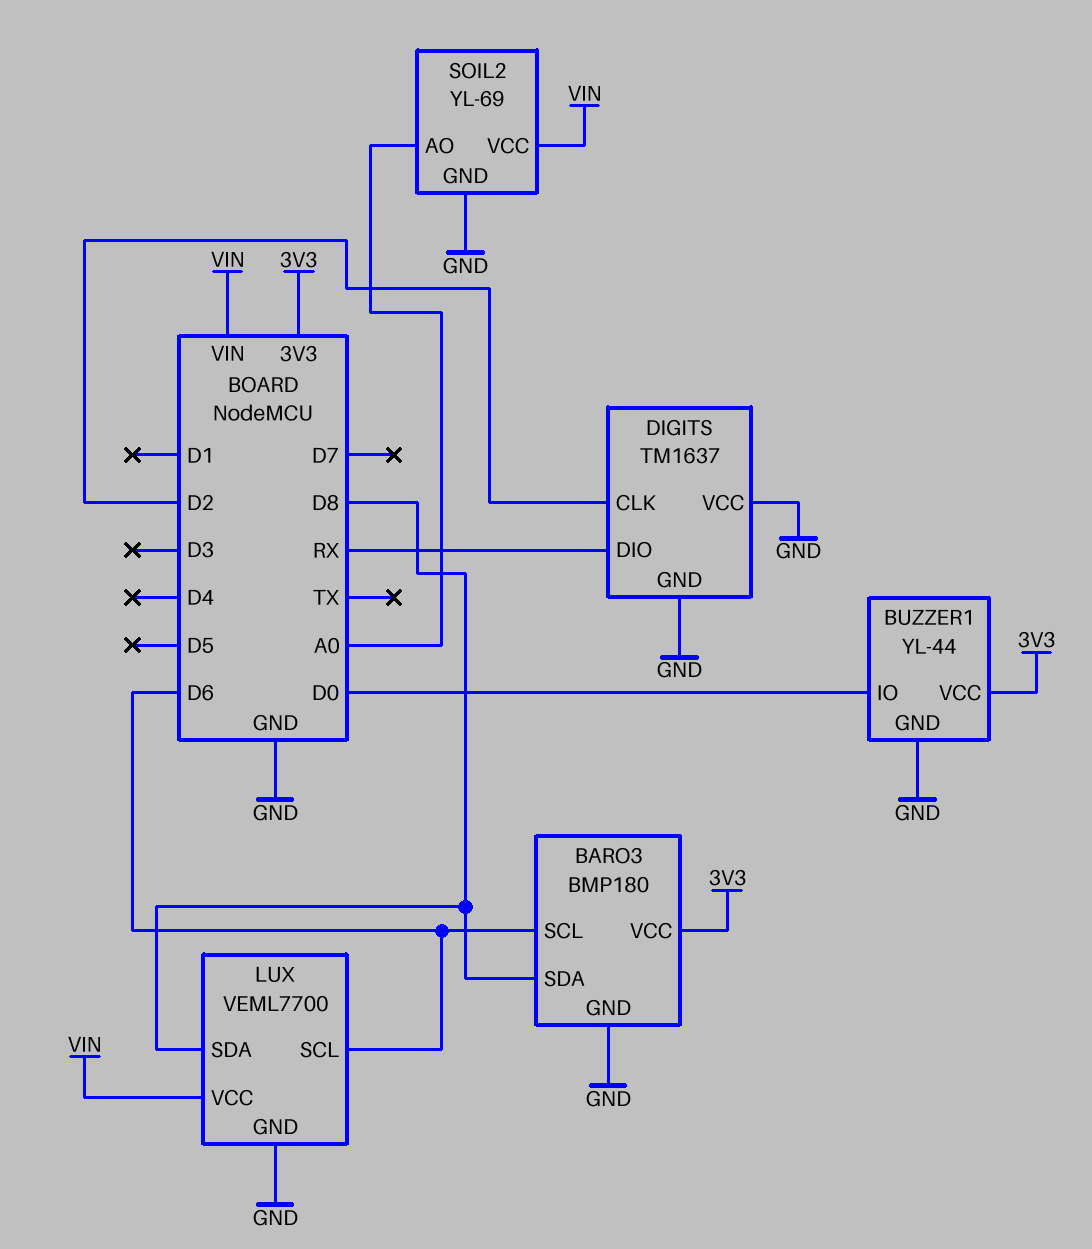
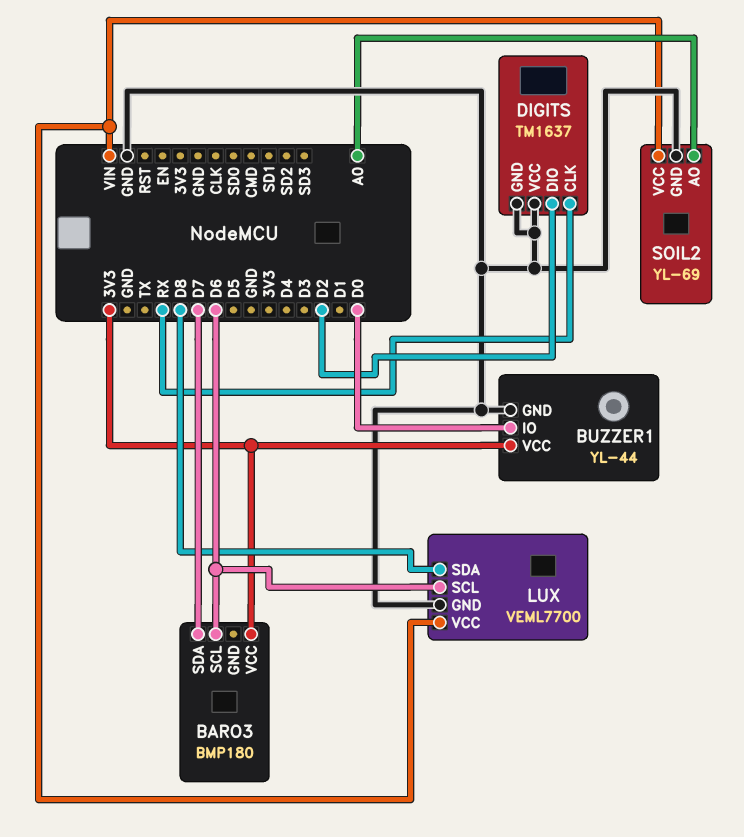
BARO3 pin GND: GND -> none
BARO3 pin SDA: D8 -> D7
DIGITS pin CLK: D2 -> RX
DIGITS pin DIO: RX -> D2

